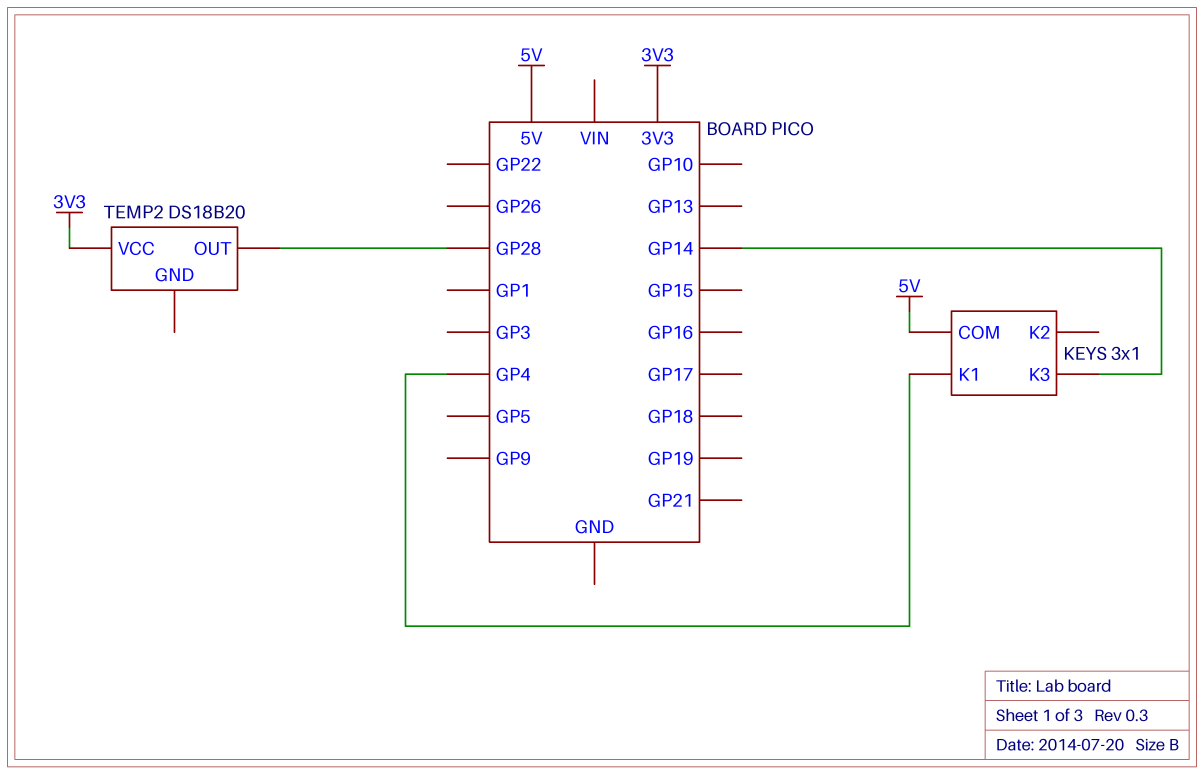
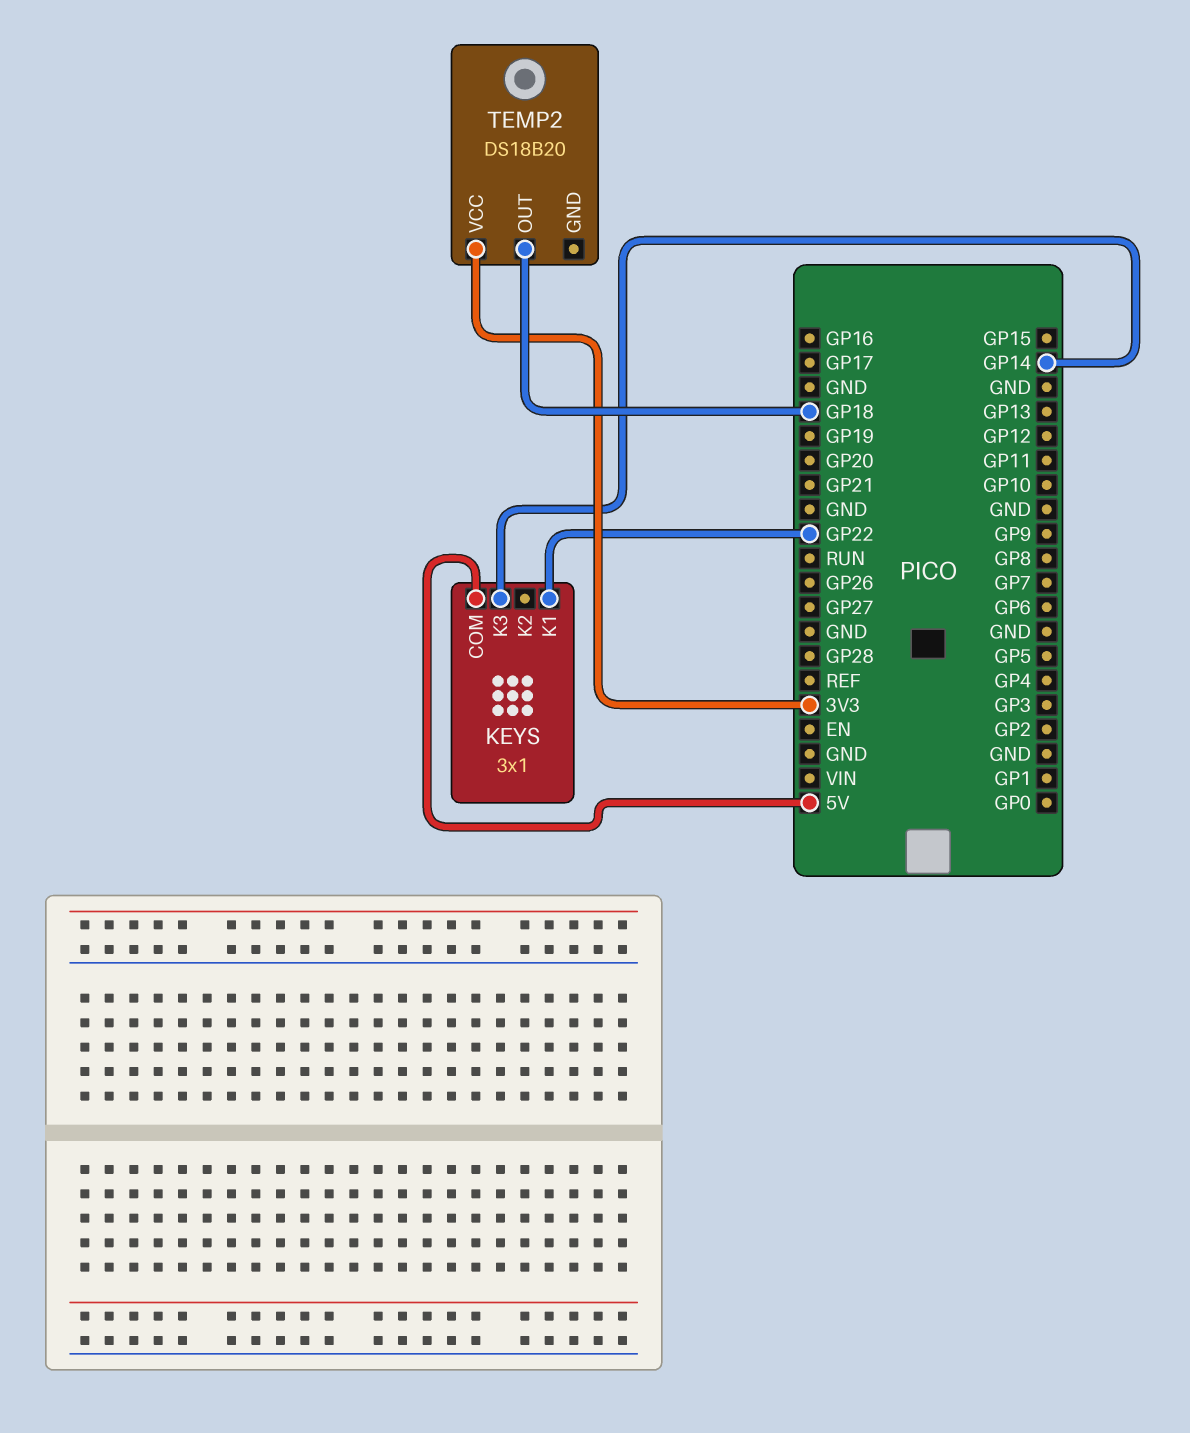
KEYS pin K1: GP4 -> GP22
TEMP2 pin OUT: GP28 -> GP18

